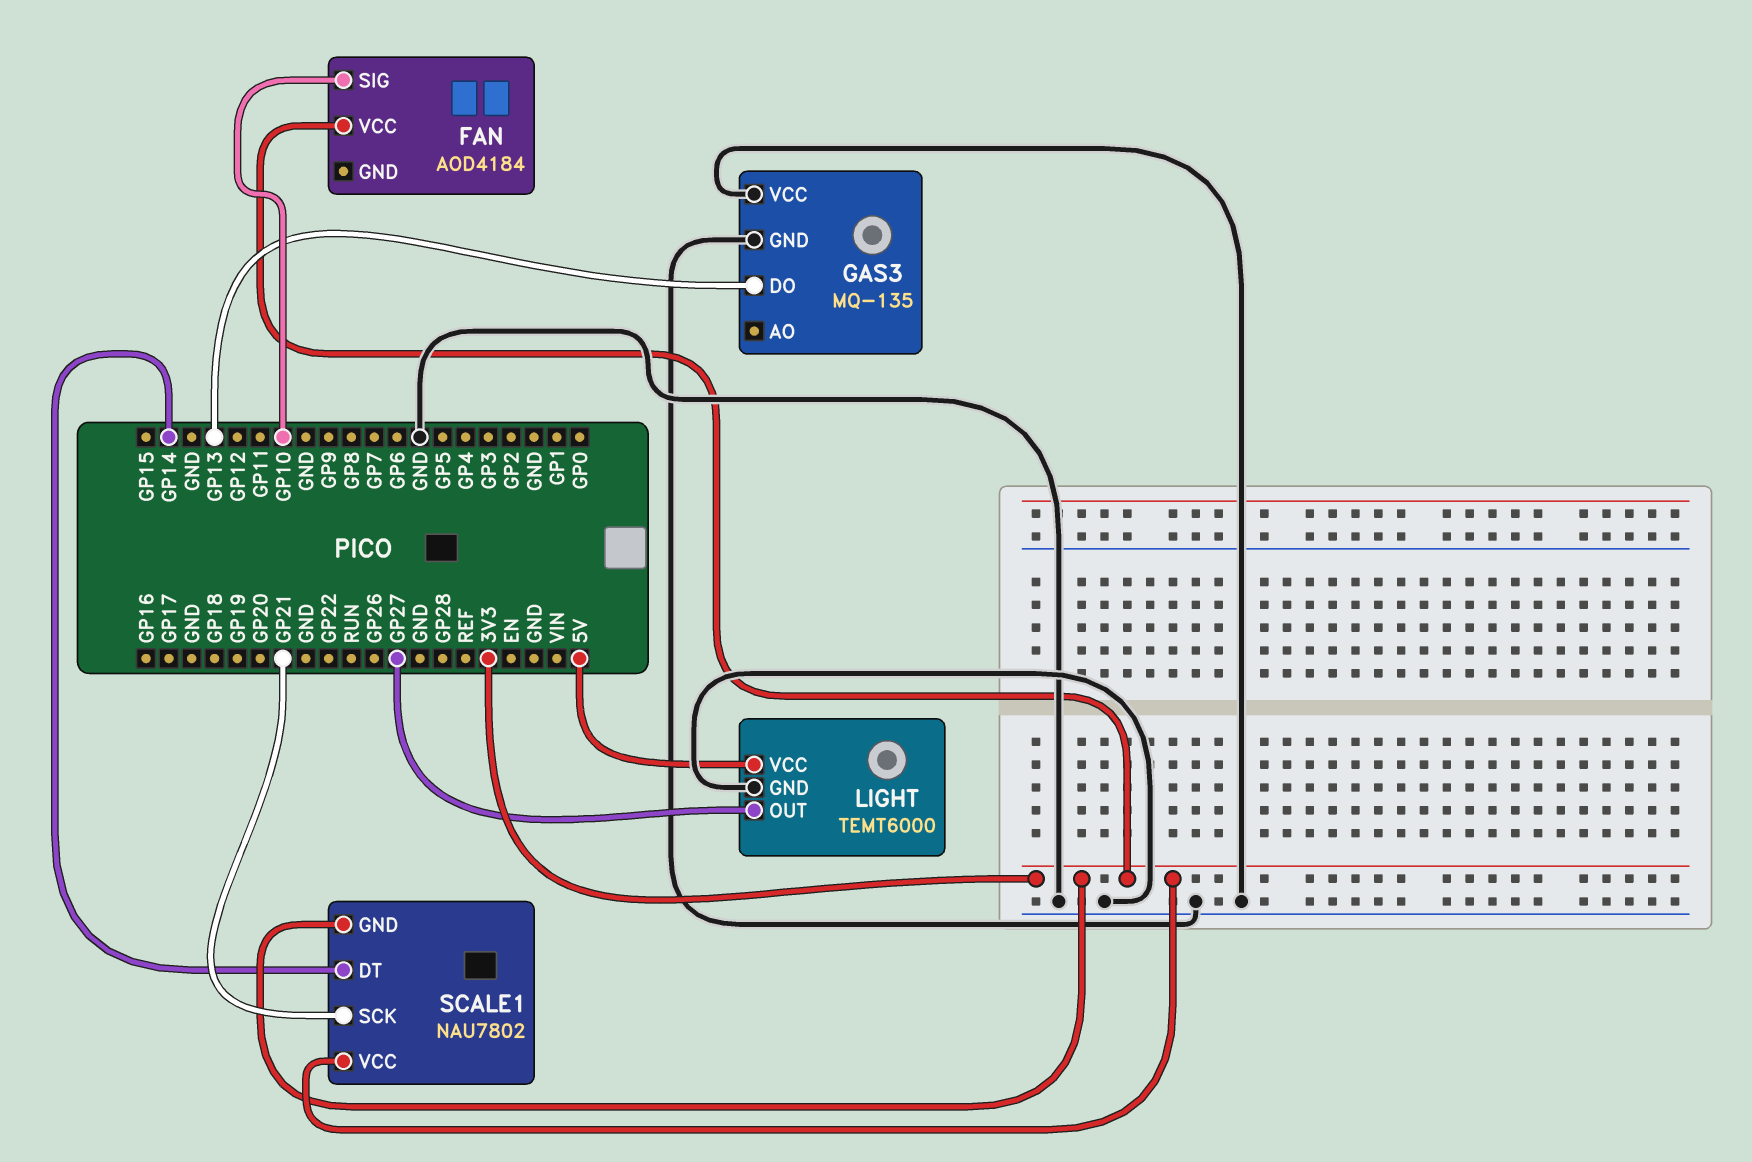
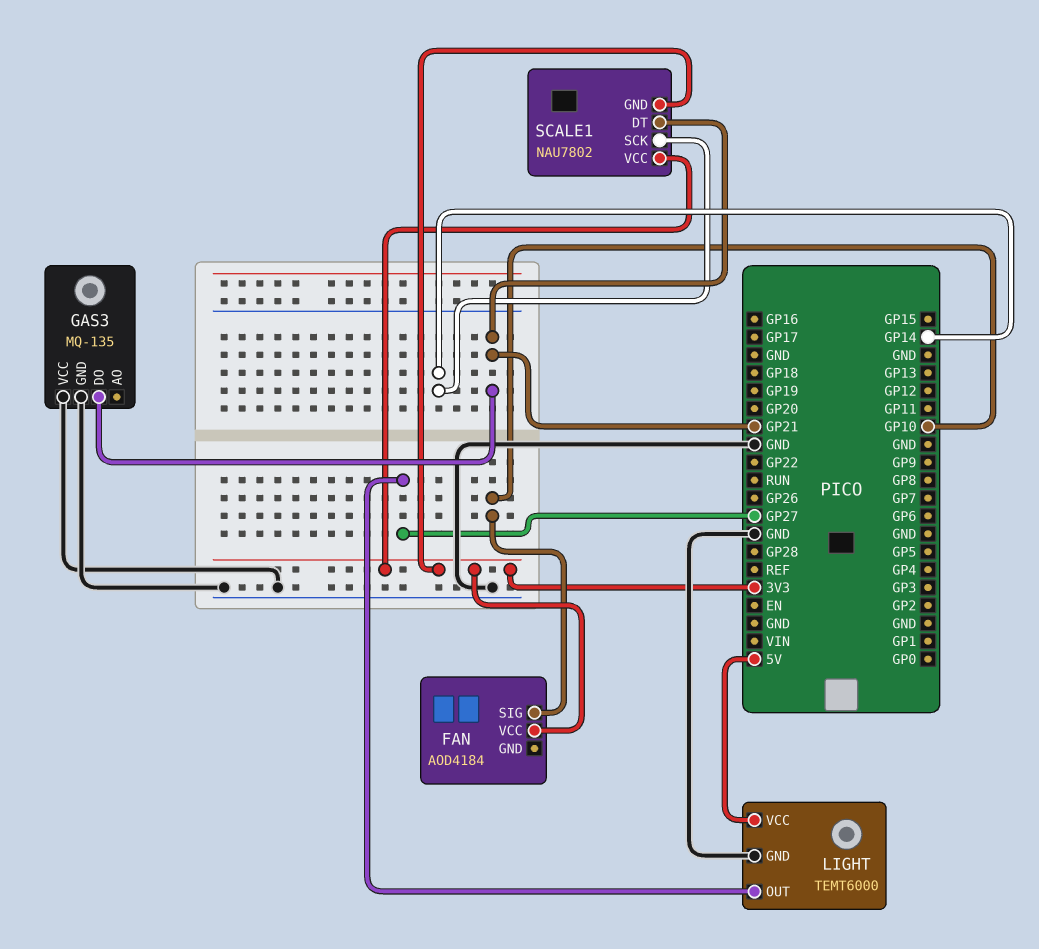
GAS3 pin DO: GP13 -> GP21
SCALE1 pin DT: GP14 -> GP21
SCALE1 pin SCK: GP21 -> GP14

